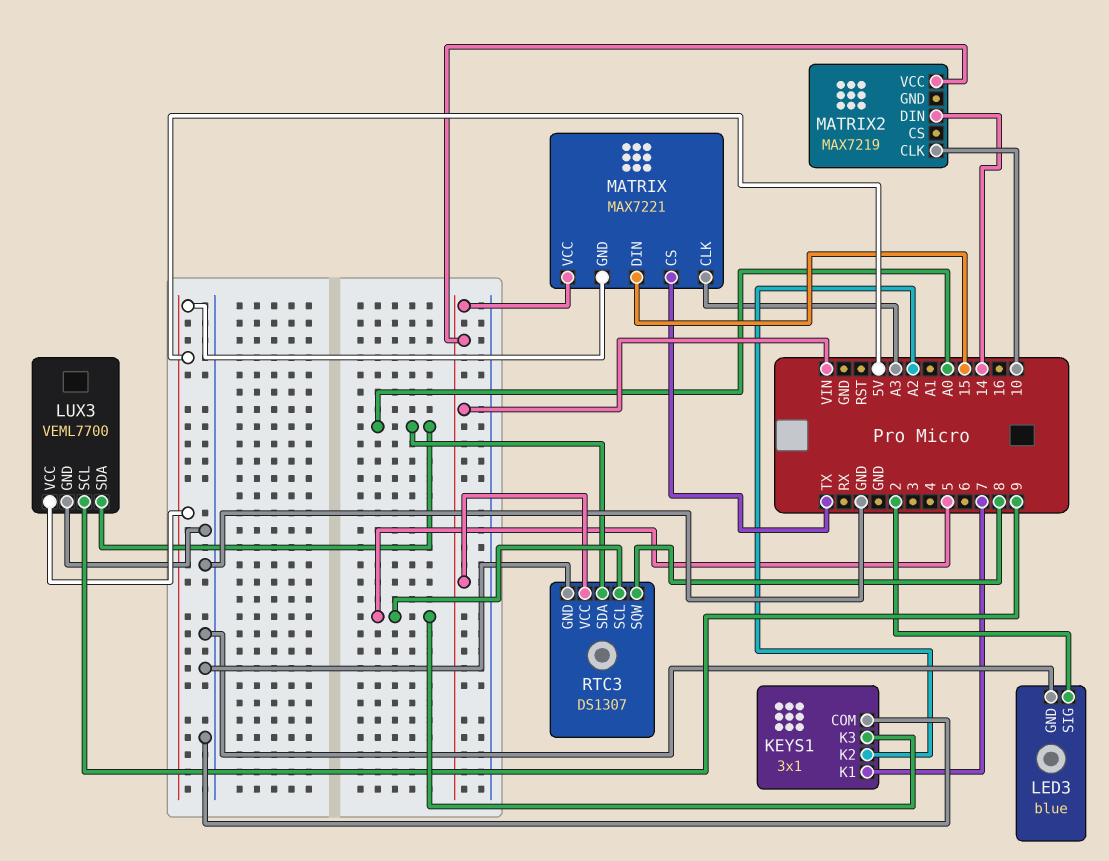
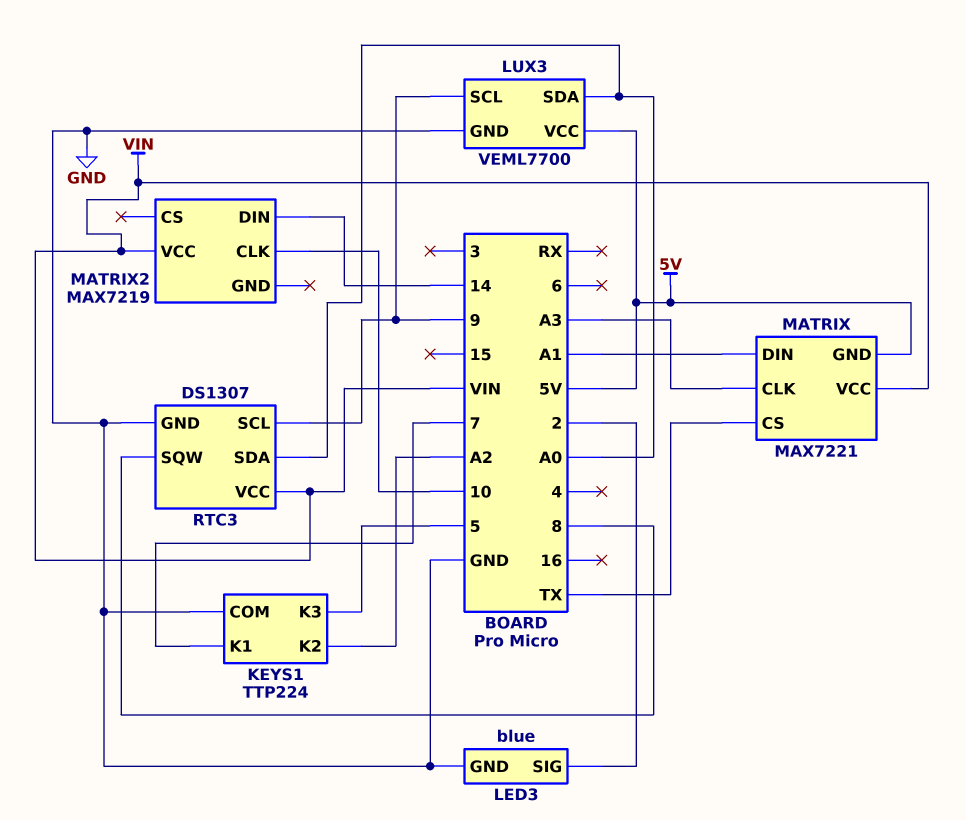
KEYS1: 3x1 -> TTP224
MATRIX pin DIN: 15 -> A1
RTC3 pin SCL: 5 -> 9

